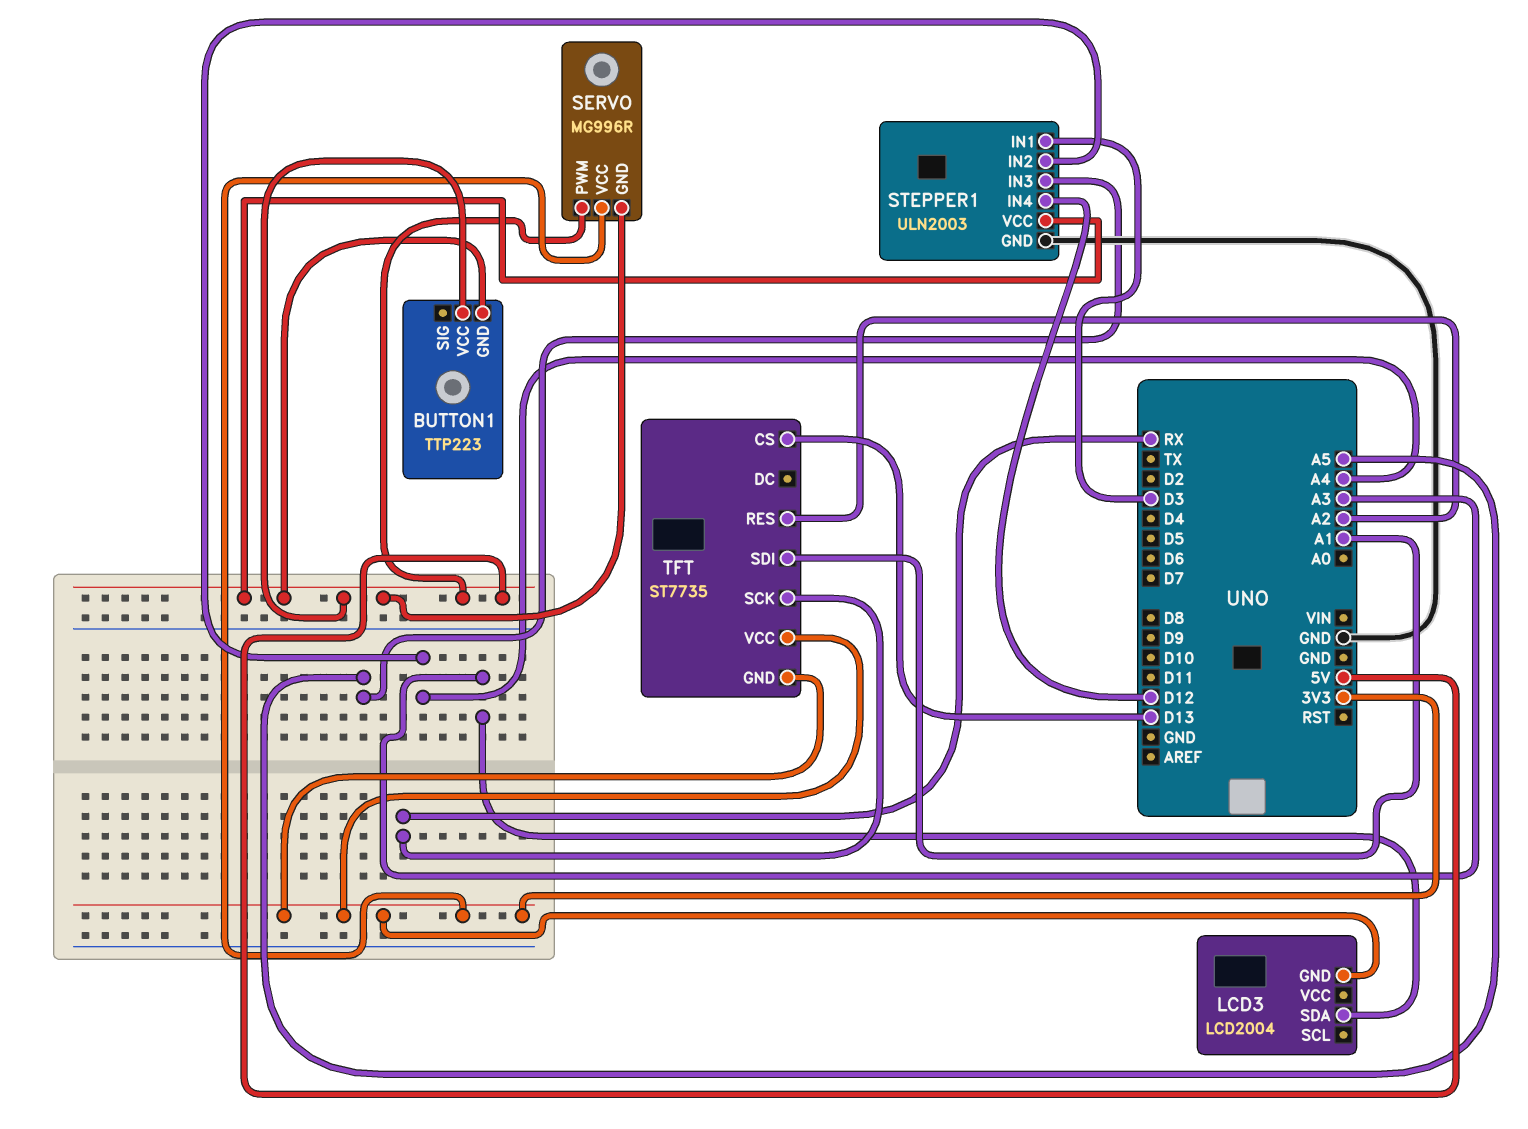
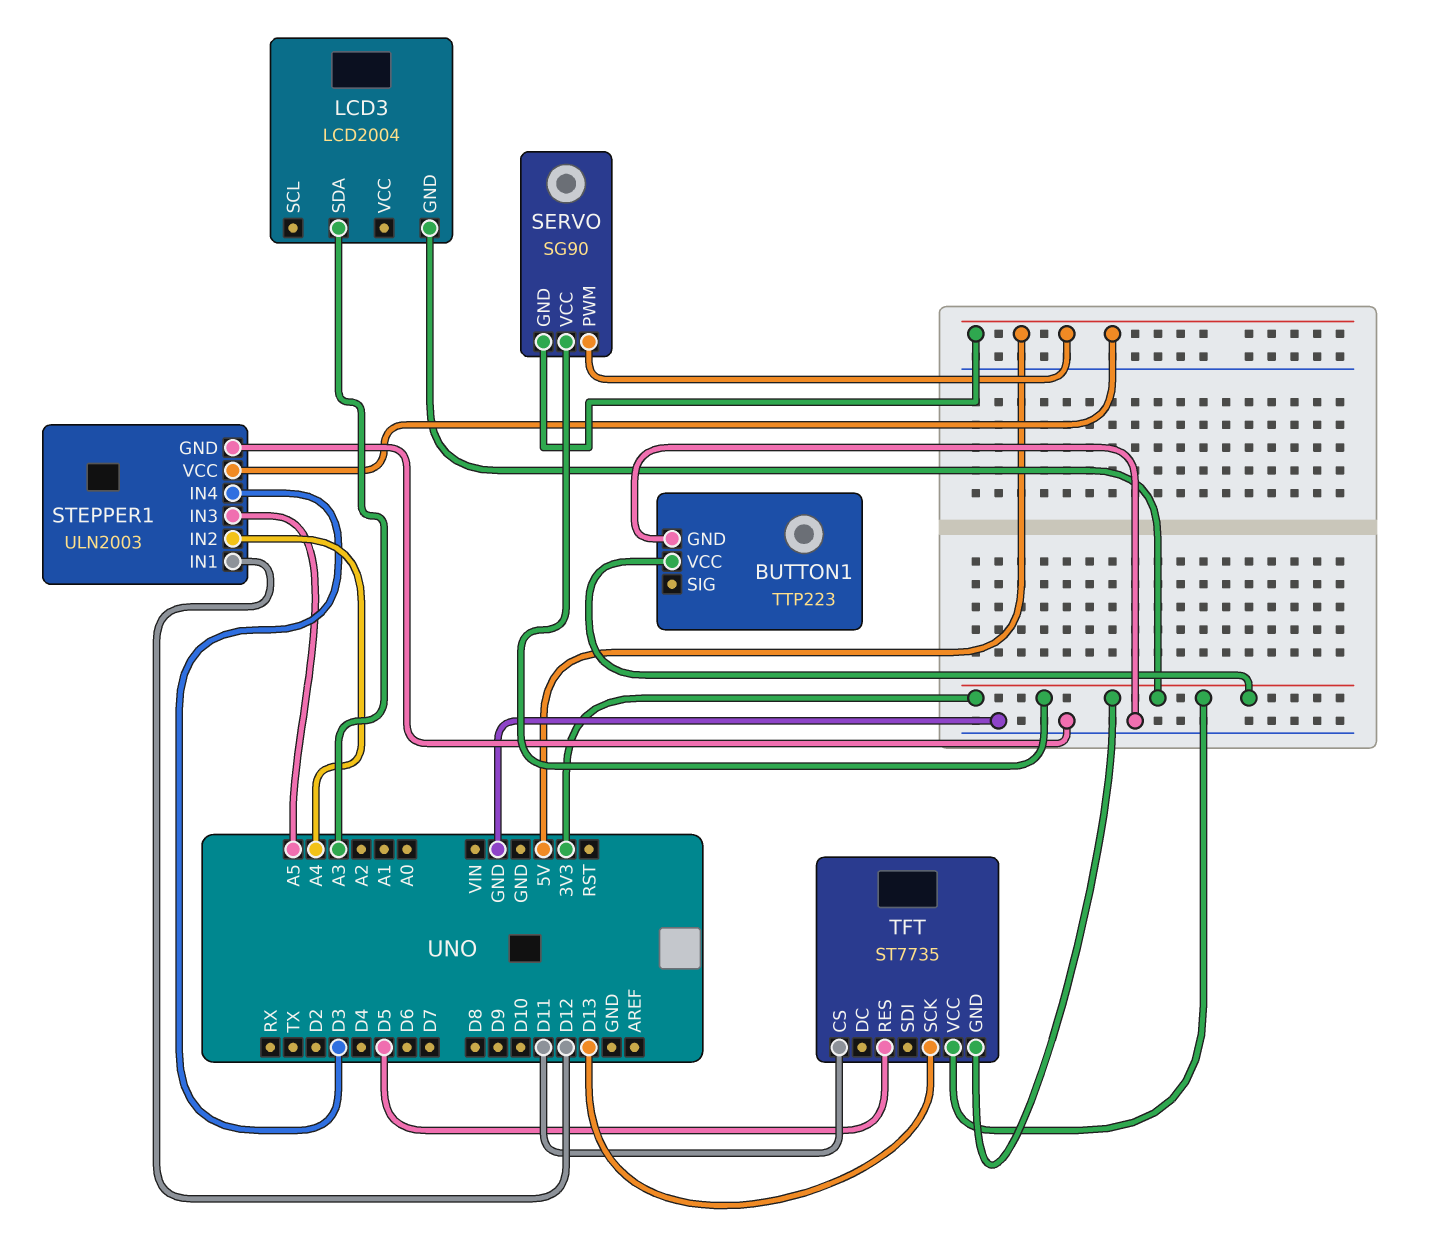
BUTTON1 pin GND: 5V -> GND
BUTTON1 pin VCC: 5V -> 3V3
SERVO: MG996R -> SG90
STEPPER1 pin IN1: D3 -> D12
STEPPER1 pin IN4: D12 -> D3
TFT pin CS: D13 -> D11
TFT pin RES: A2 -> D5
TFT pin SCK: RX -> D13
TFT pin SDI: A1 -> none

